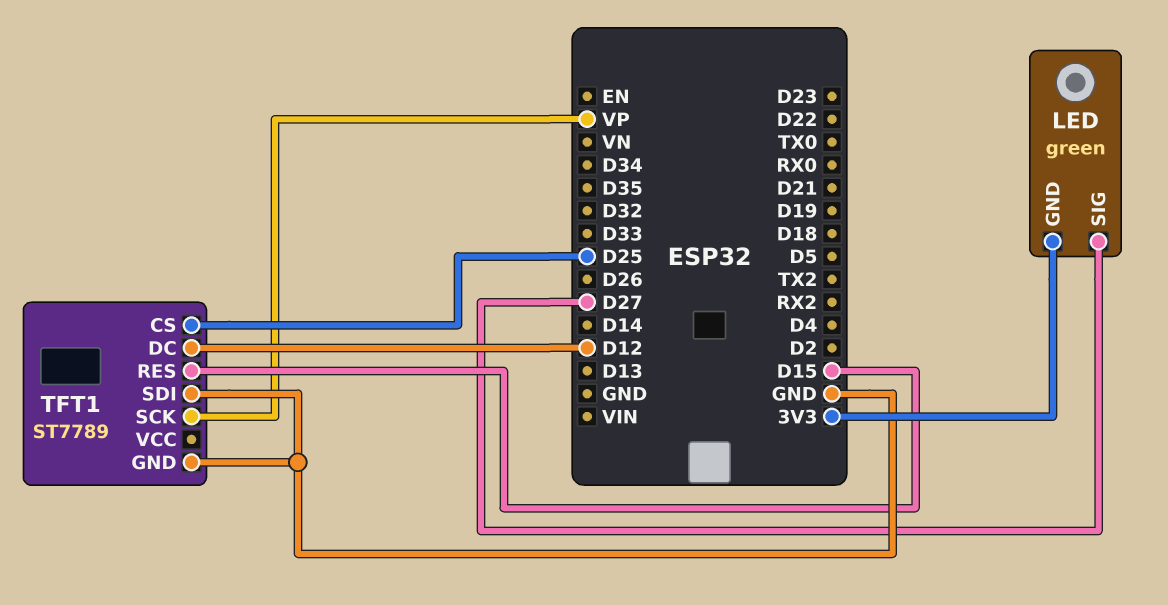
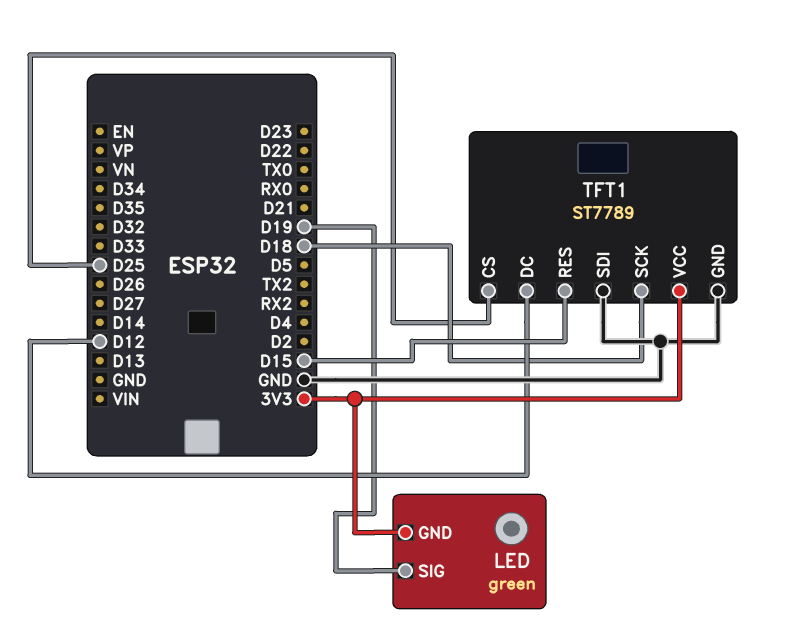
LED pin SIG: D27 -> D19
TFT1 pin SCK: VP -> D18
TFT1 pin VCC: none -> 3V3

